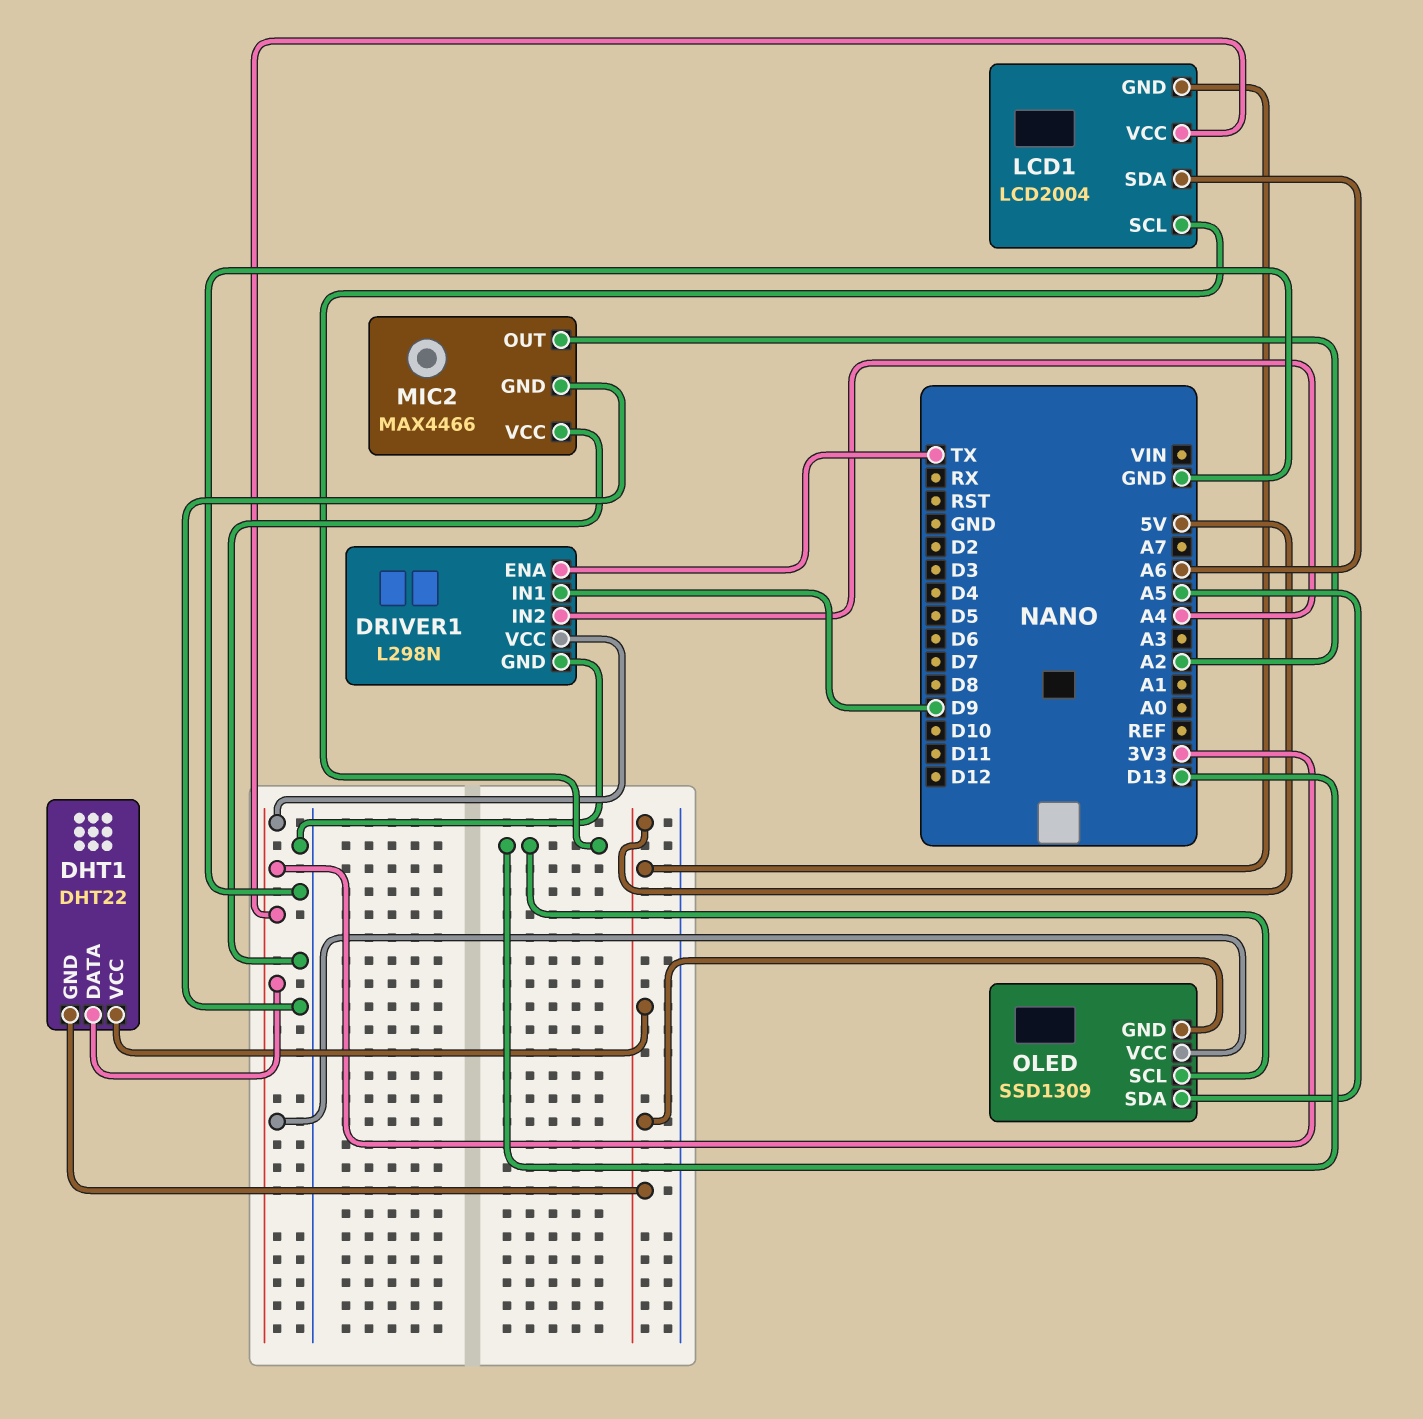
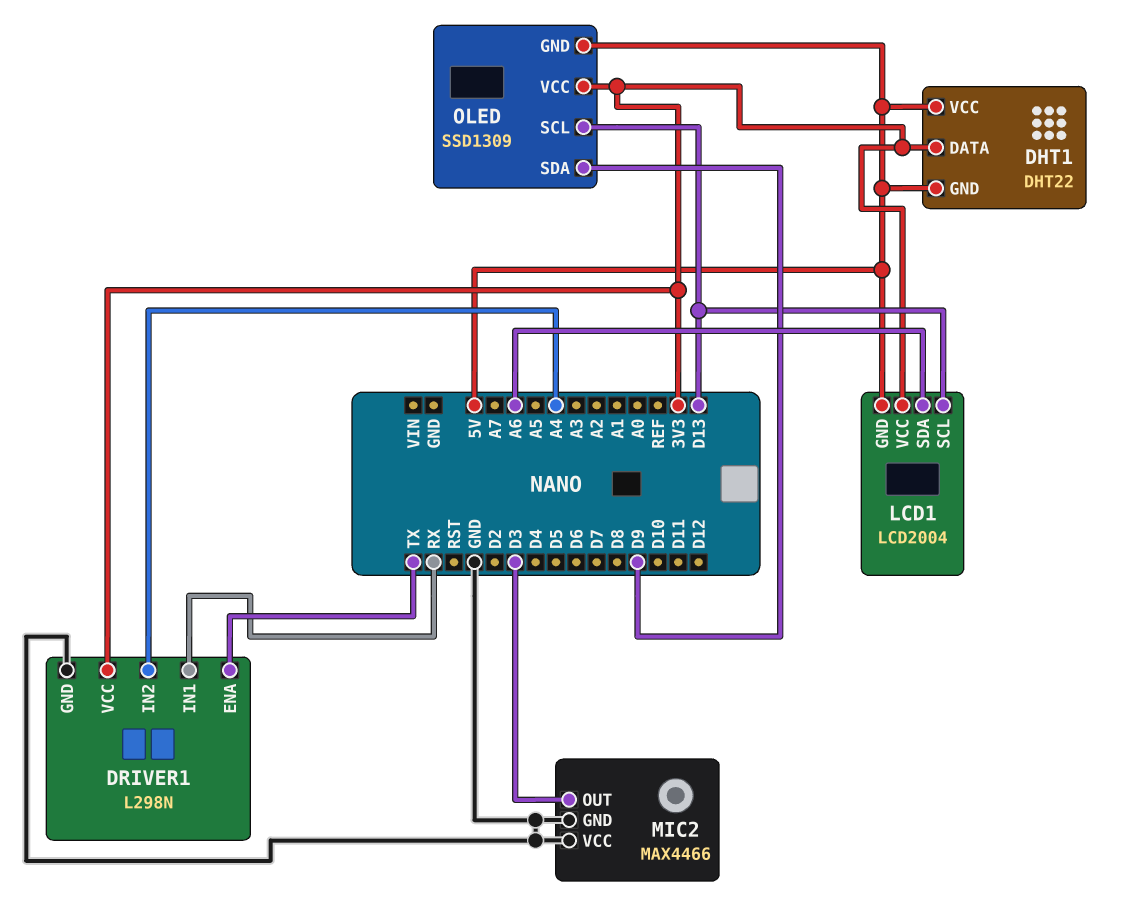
DRIVER1 pin IN1: D9 -> RX
MIC2 pin OUT: A2 -> D3
OLED pin SDA: A5 -> D9

